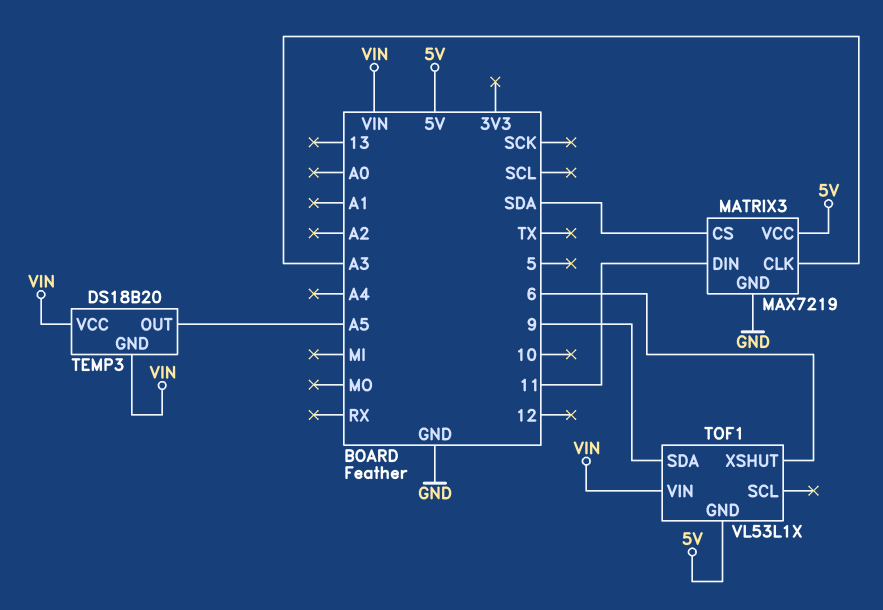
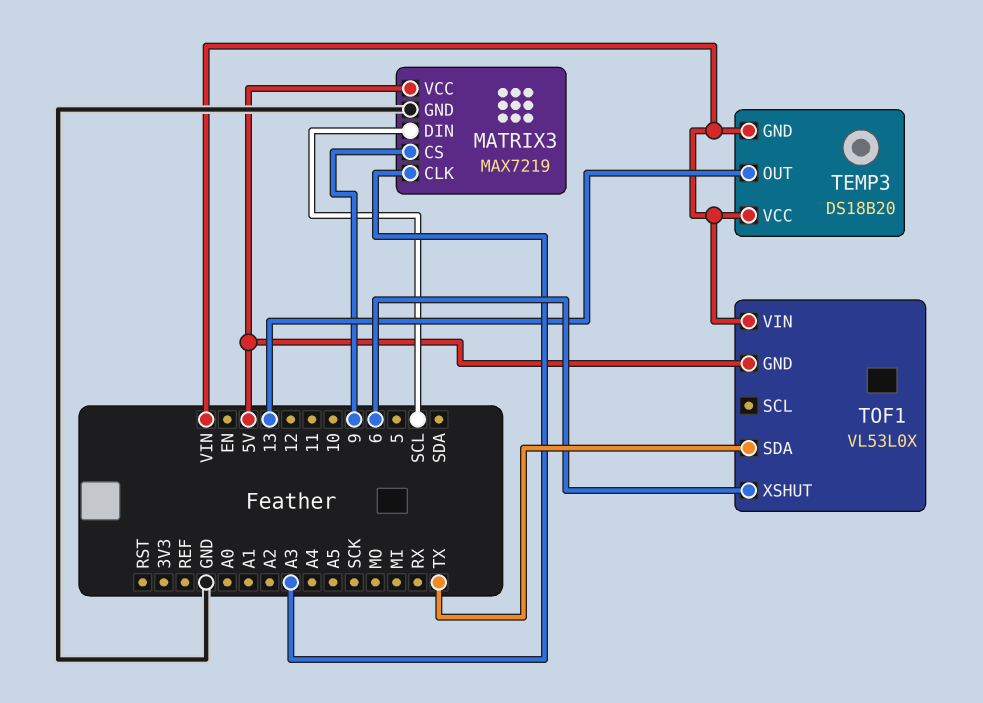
MATRIX3 pin CS: SDA -> 9
MATRIX3 pin DIN: 11 -> SCL
TEMP3 pin OUT: A5 -> 13
TOF1: VL53L1X -> VL53L0X
TOF1 pin SDA: 9 -> TX

